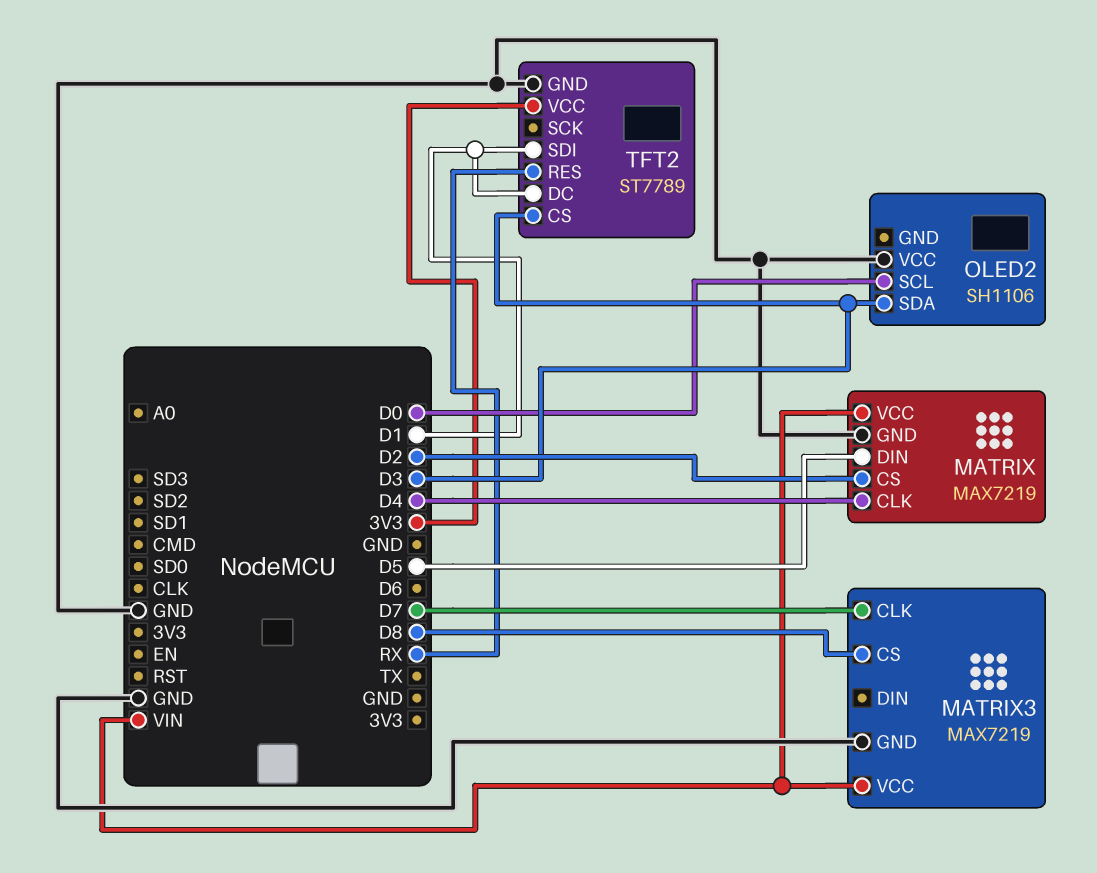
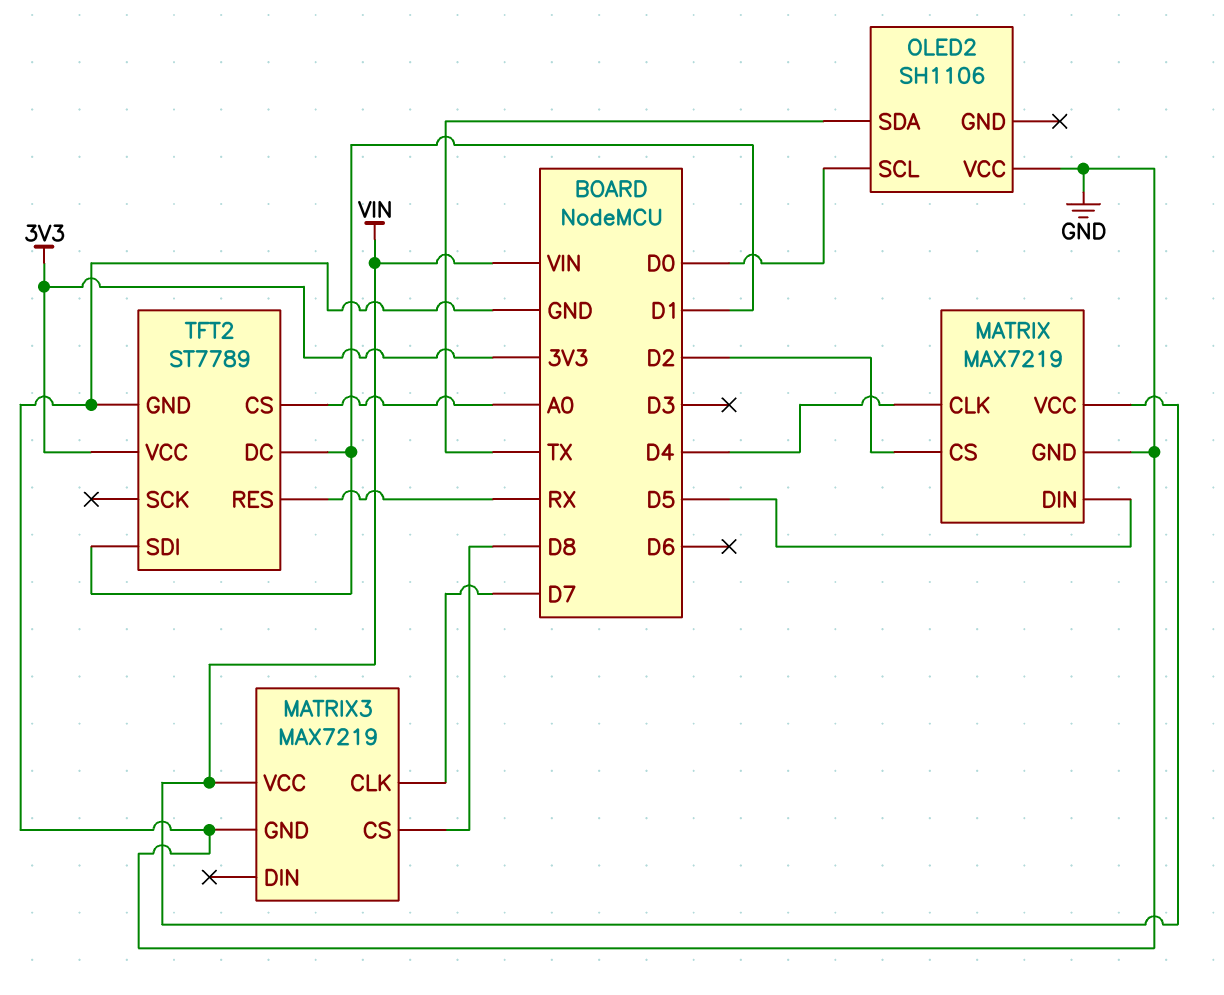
OLED2 pin SDA: D3 -> TX
TFT2 pin CS: D3 -> A0

